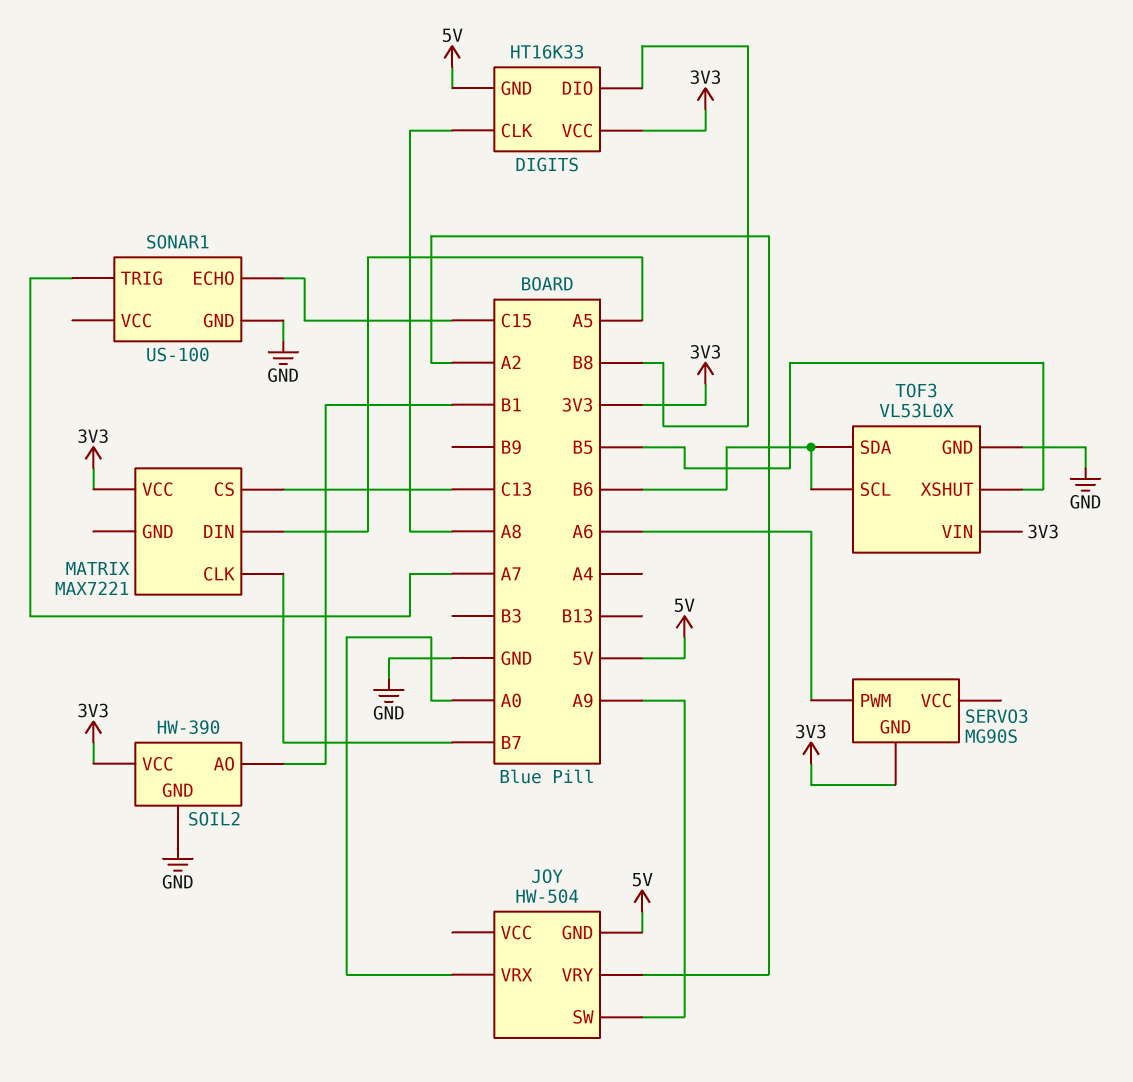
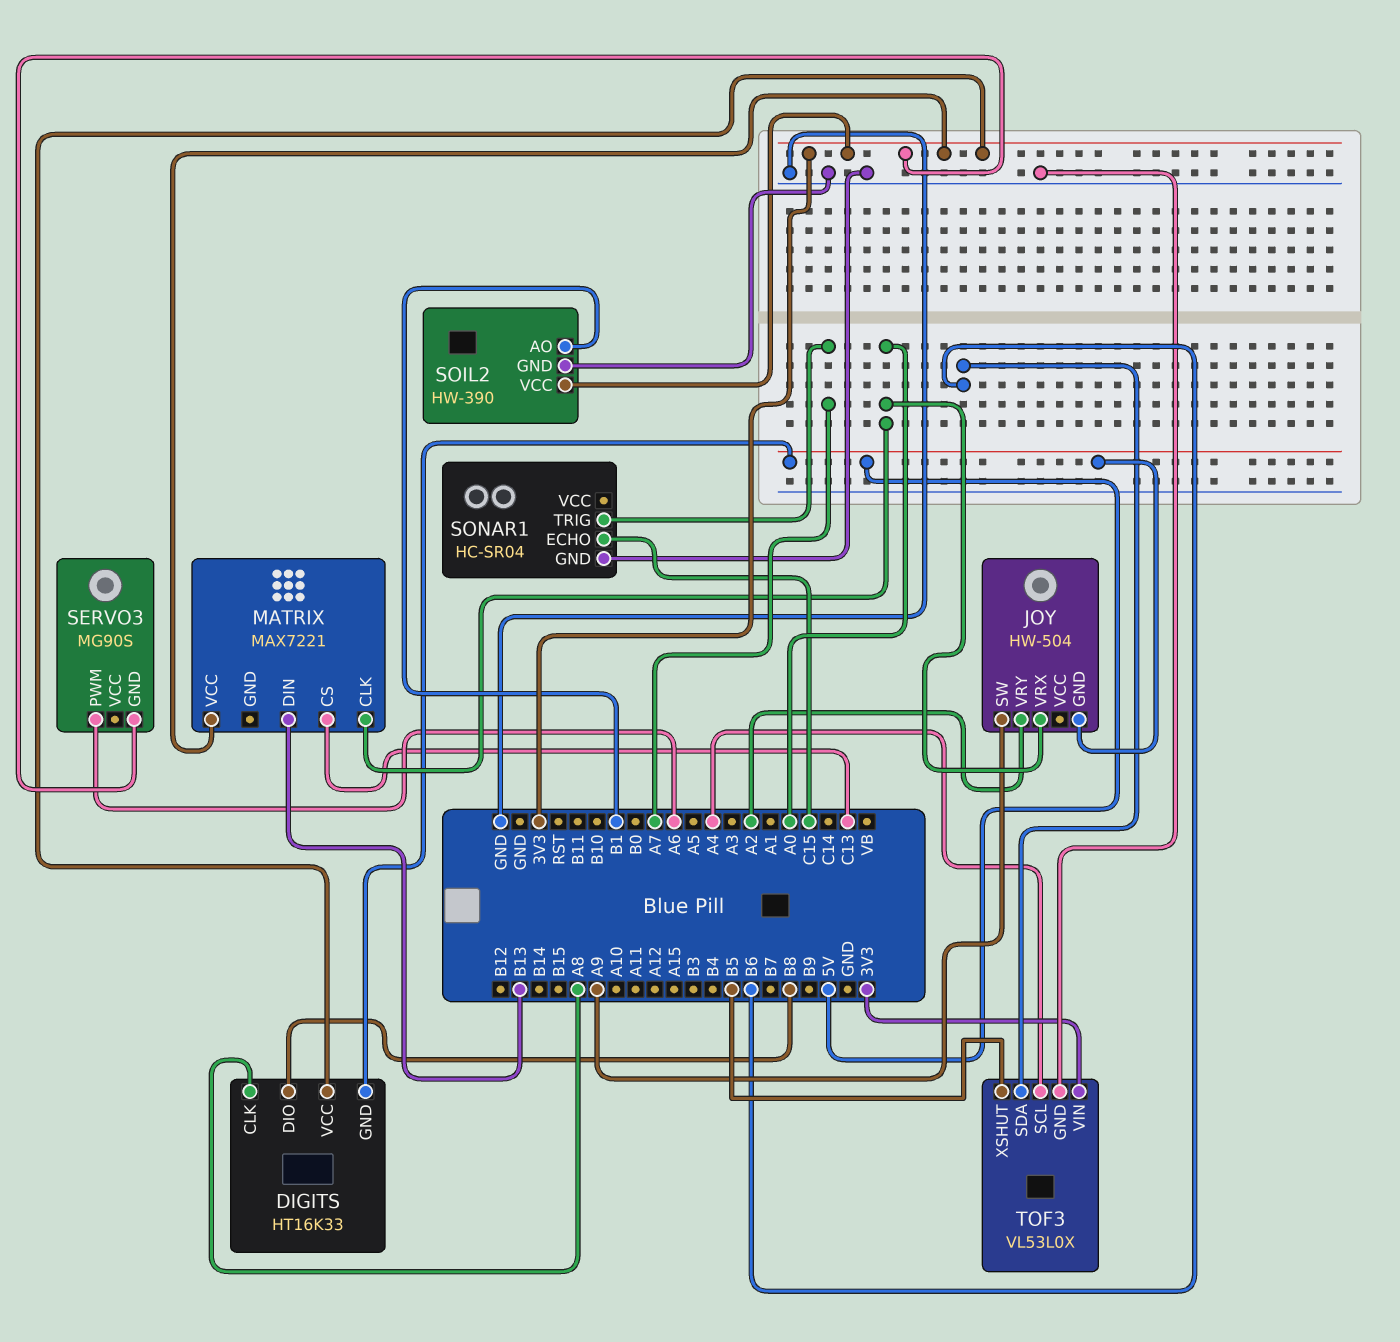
MATRIX pin CLK: B7 -> A0
MATRIX pin DIN: A5 -> B13
SONAR1: US-100 -> HC-SR04
TOF3 pin SCL: B6 -> A4

